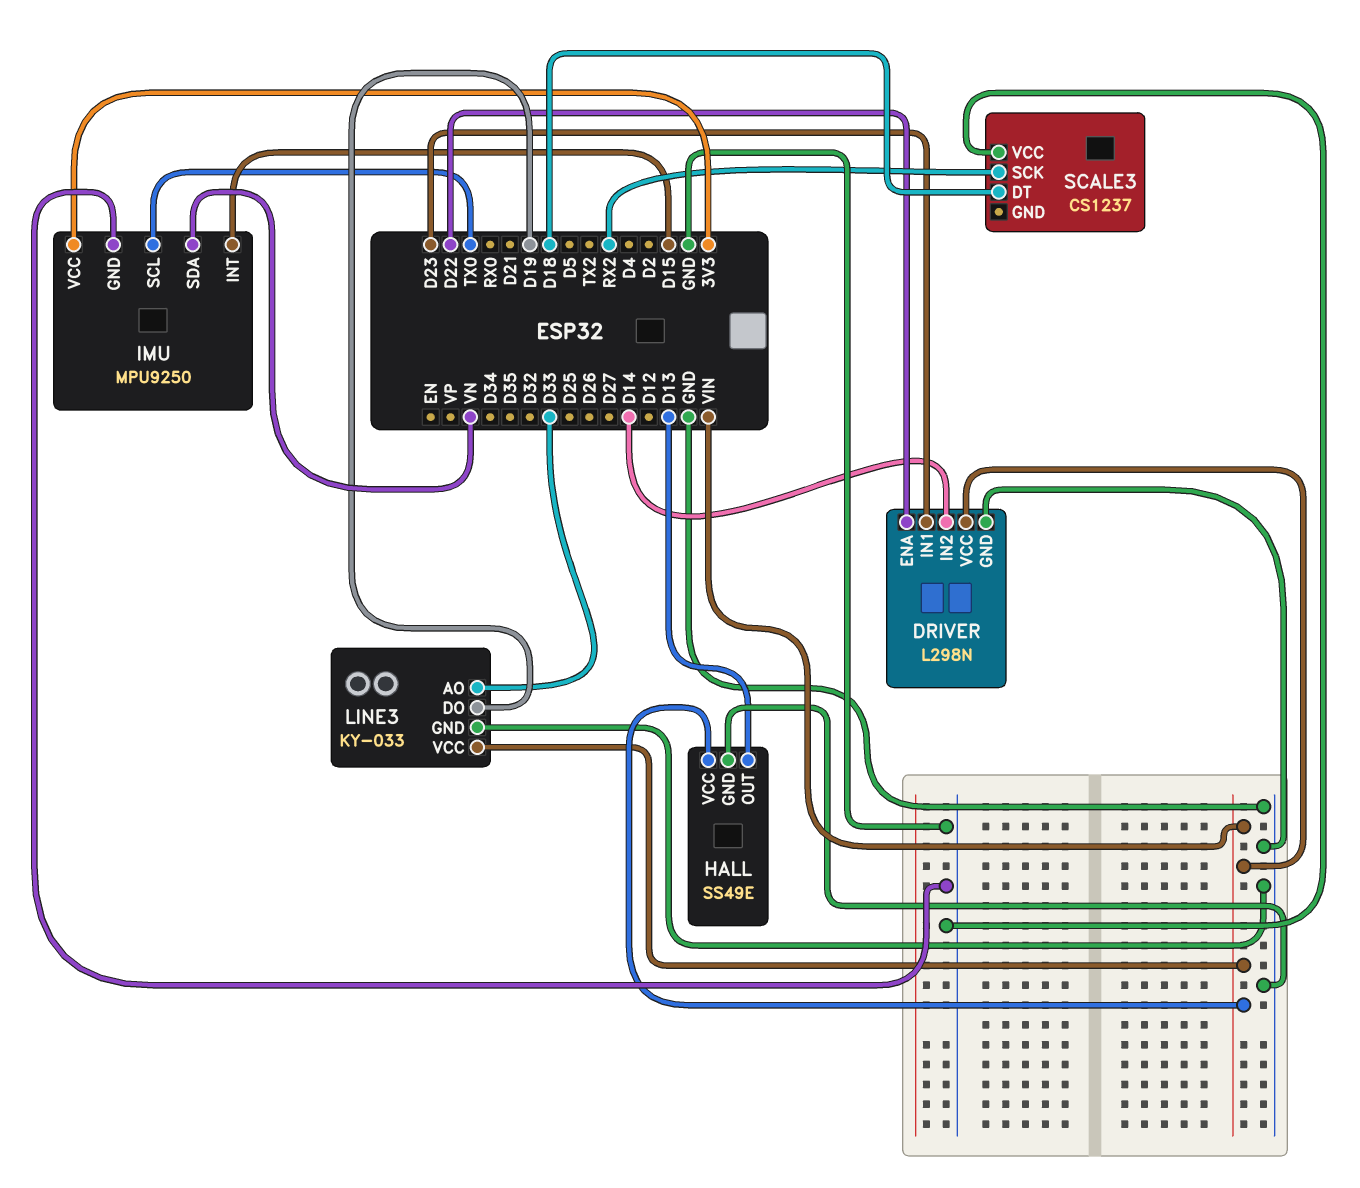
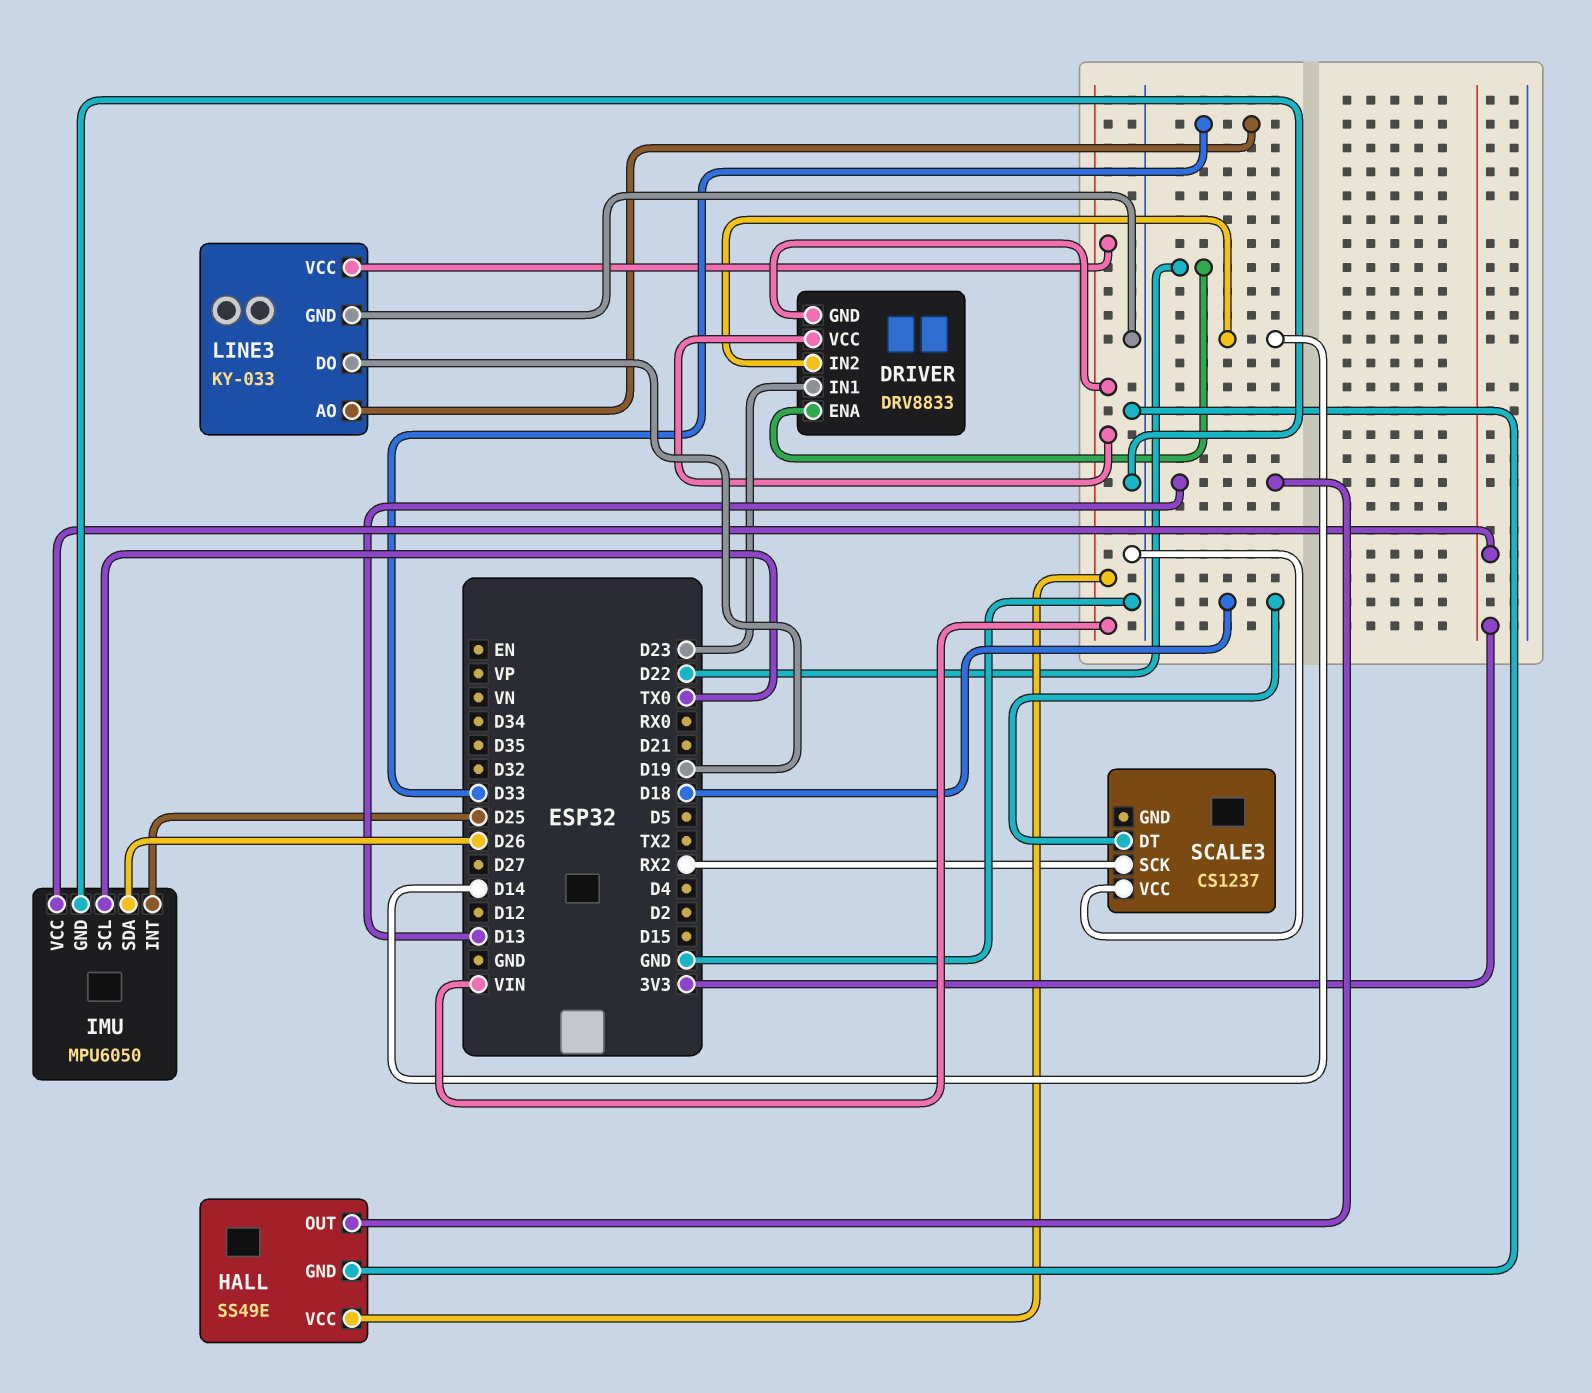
DRIVER: L298N -> DRV8833
DRIVER pin GND: GND -> VIN
IMU: MPU9250 -> MPU6050
IMU pin INT: D15 -> D25
IMU pin SDA: VN -> D26

